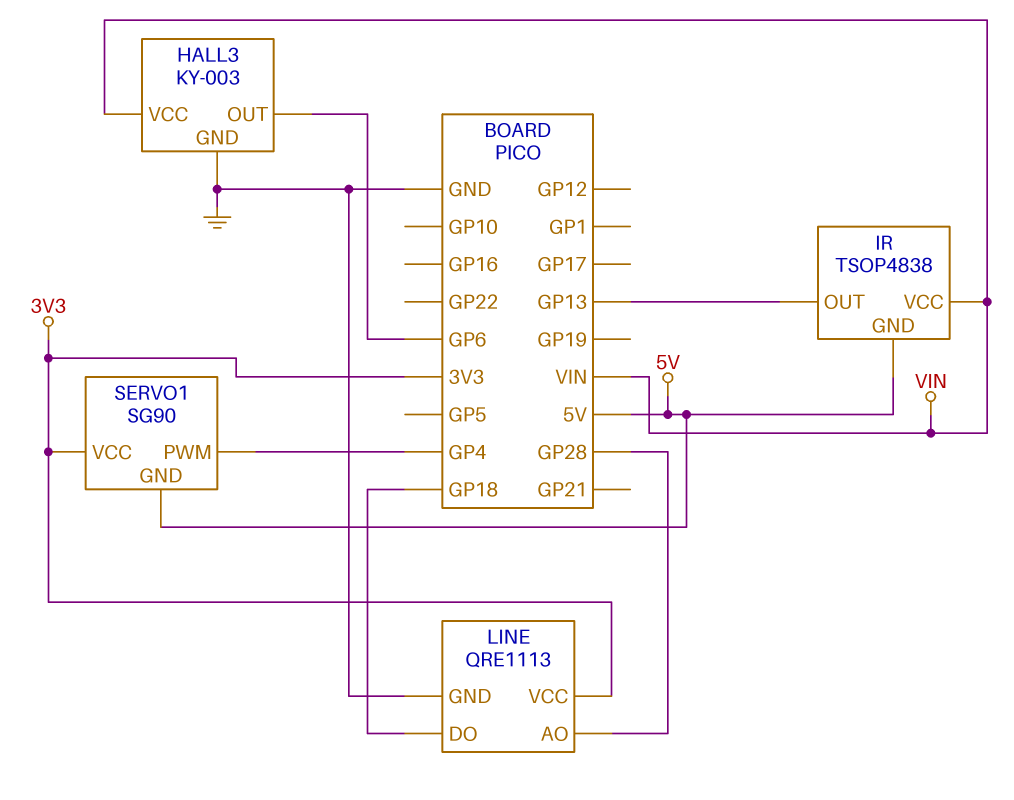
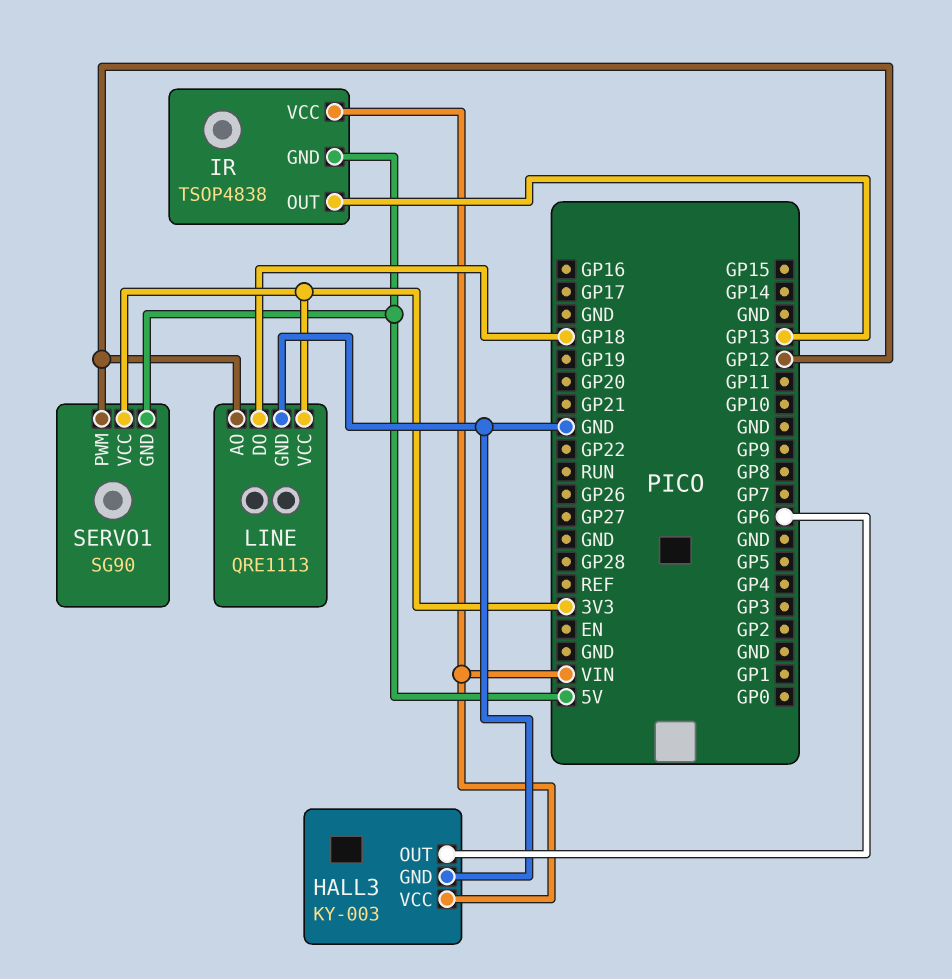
LINE pin AO: GP28 -> GP12
SERVO1 pin PWM: GP4 -> GP12

